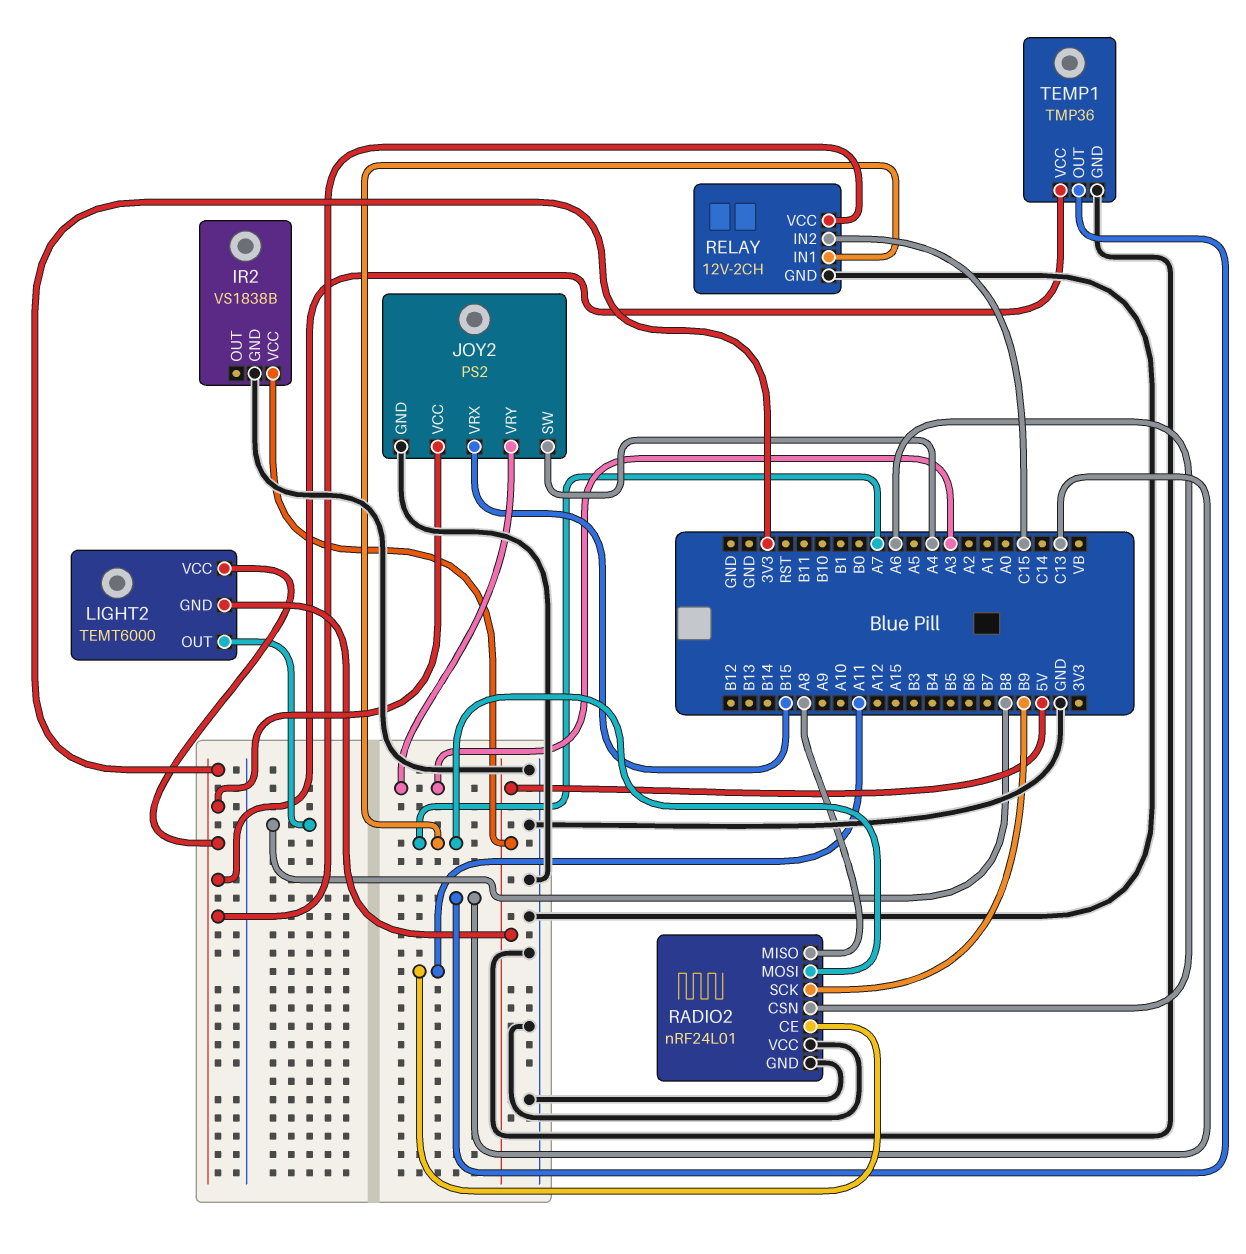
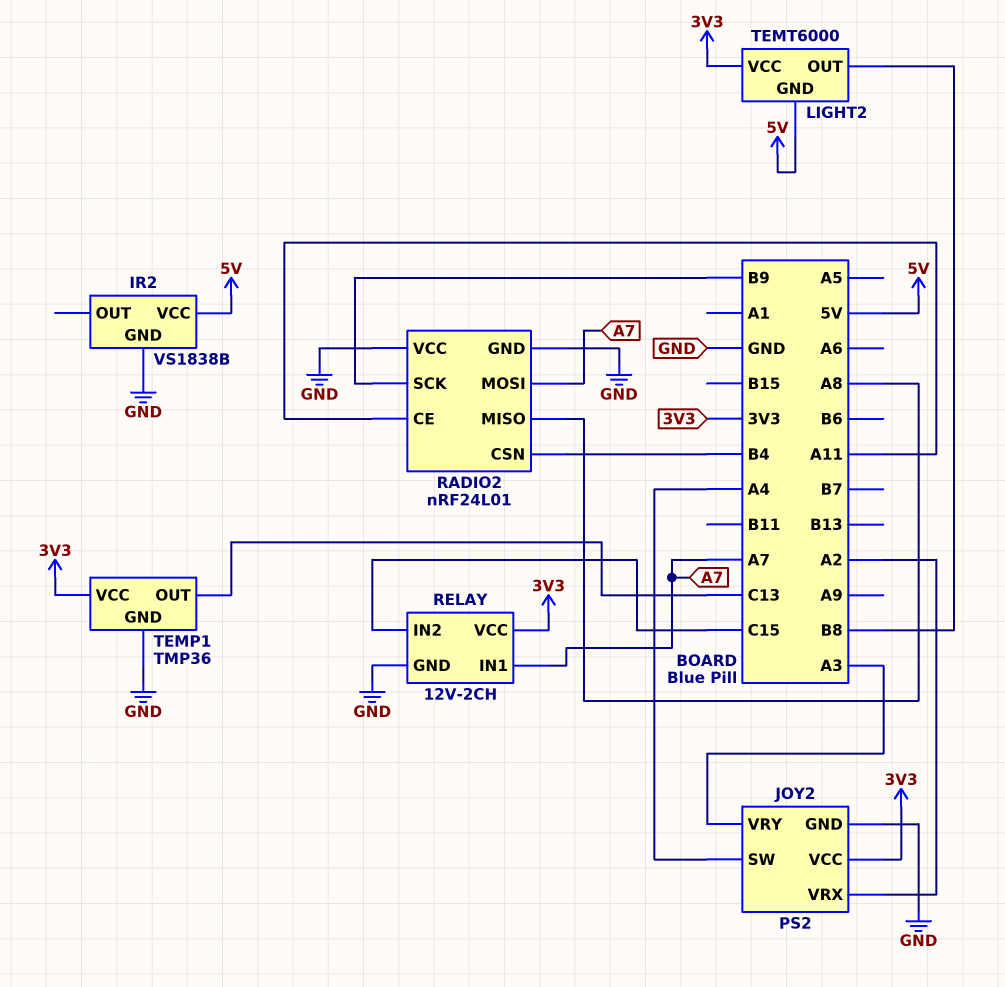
JOY2 pin VRX: B15 -> A2
RADIO2 pin CSN: A6 -> B4

